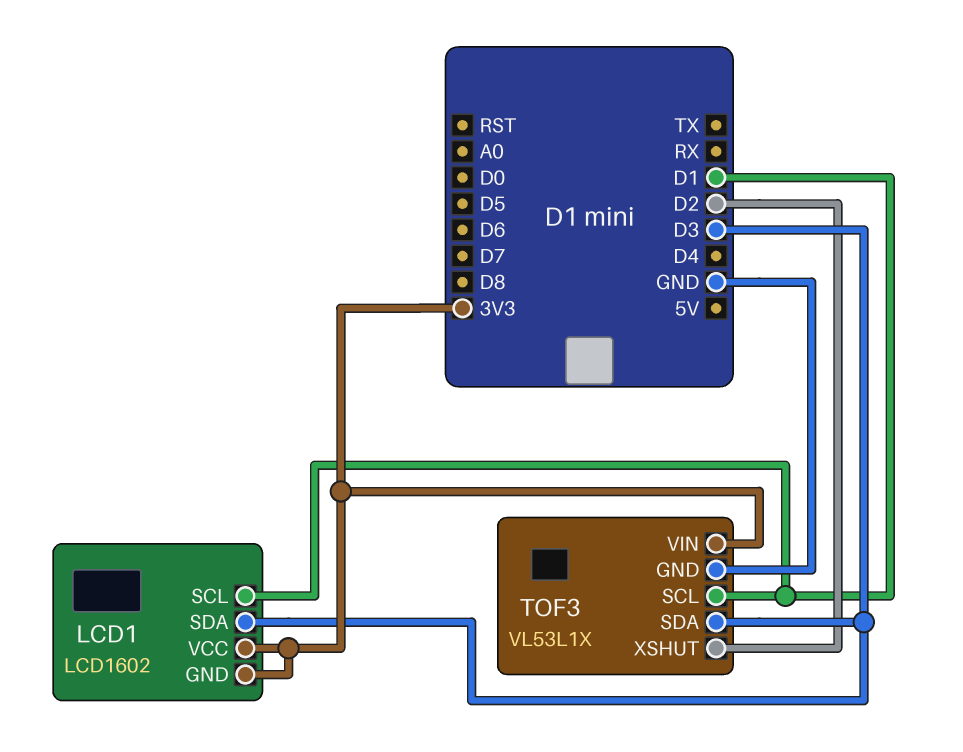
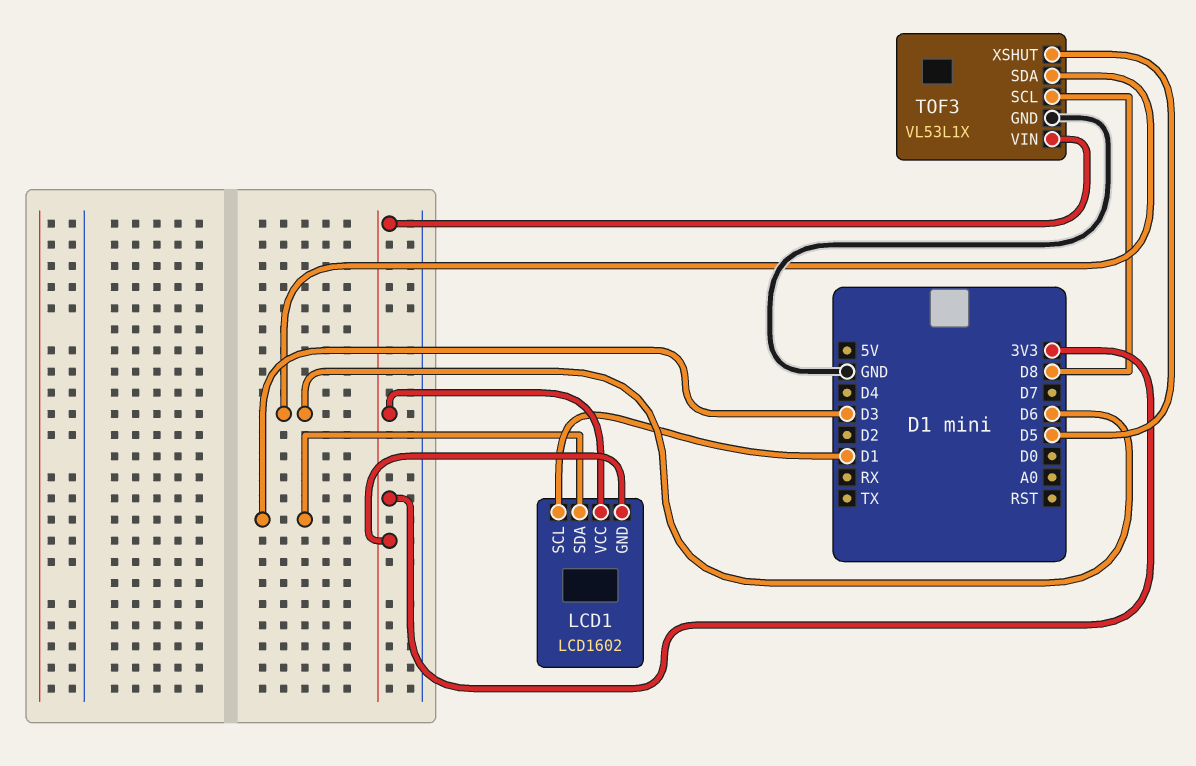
TOF3 pin SCL: D1 -> D8
TOF3 pin SDA: D3 -> D6
TOF3 pin XSHUT: D2 -> D5

